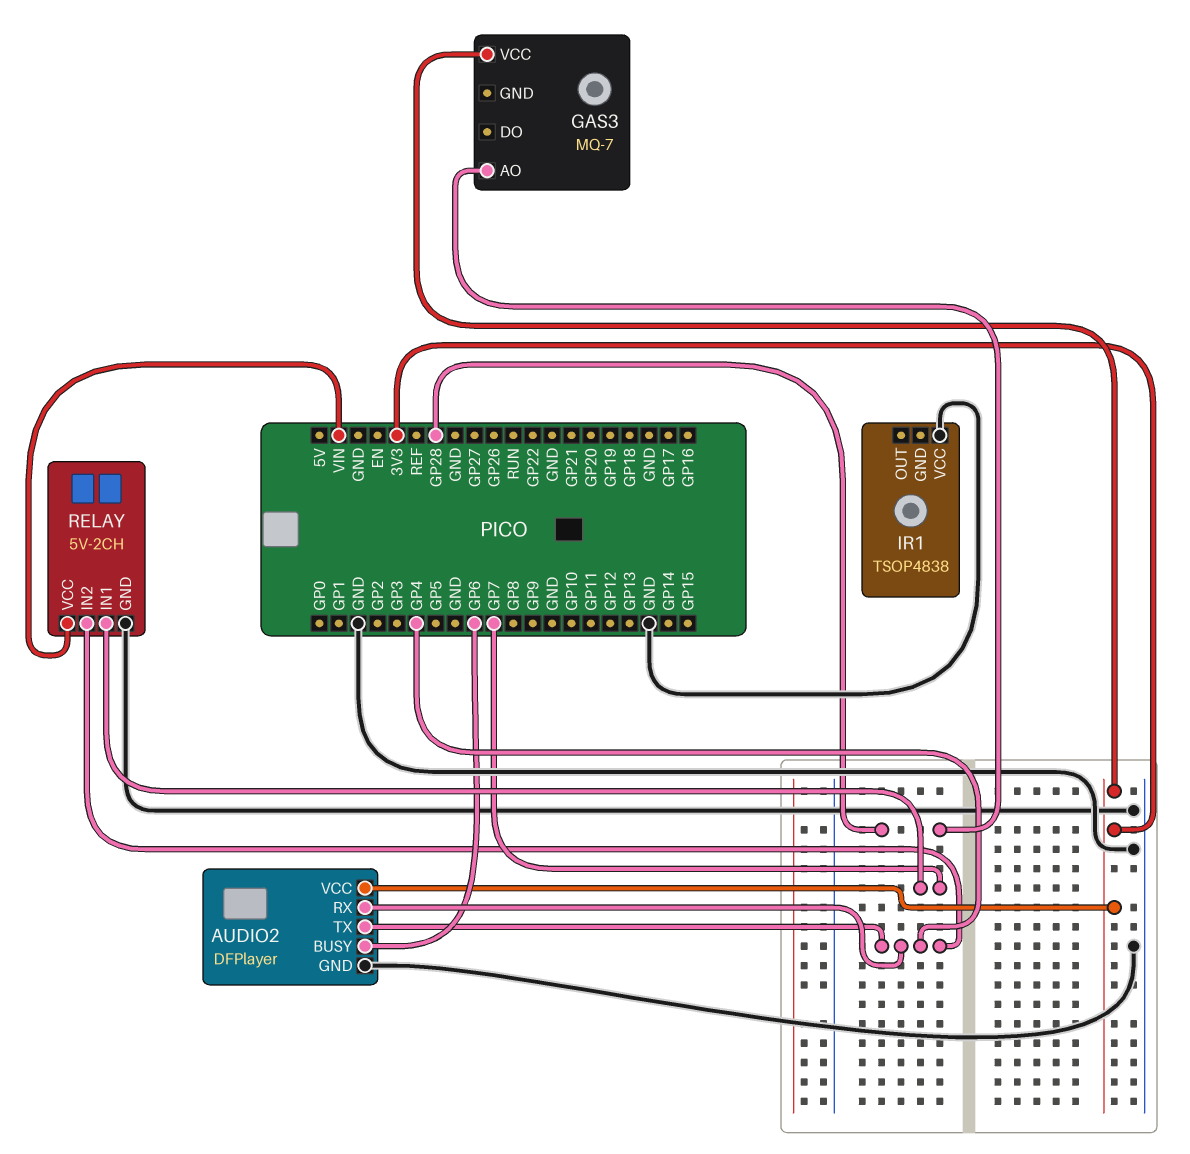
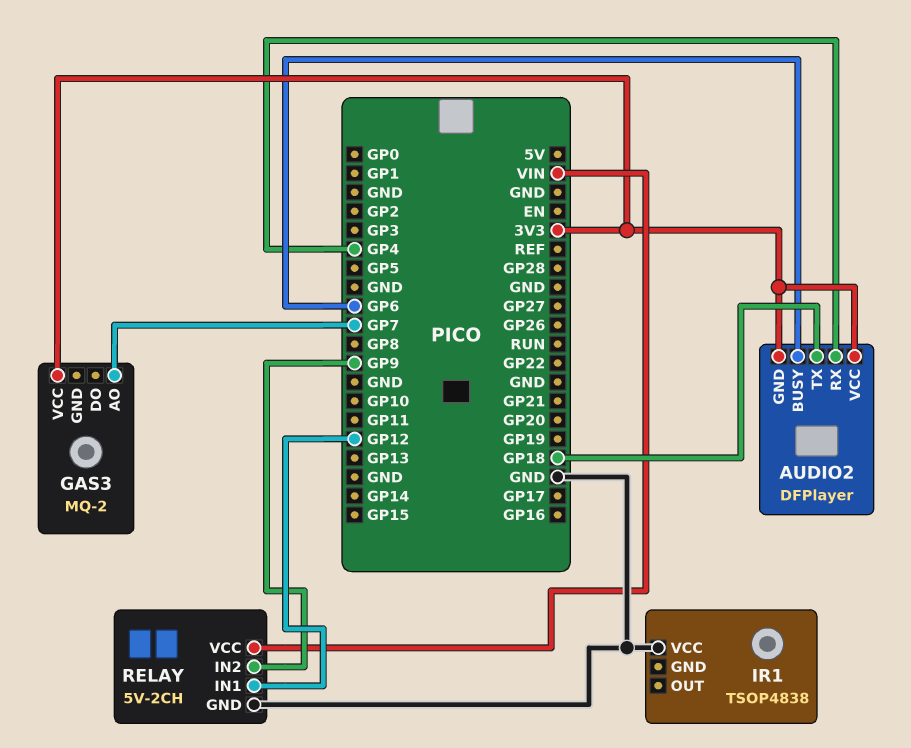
AUDIO2 pin GND: GND -> 3V3
AUDIO2 pin TX: GP4 -> GP18
GAS3: MQ-7 -> MQ-2
GAS3 pin AO: GP28 -> GP7
RELAY pin IN1: GP7 -> GP12
RELAY pin IN2: GP4 -> GP9

